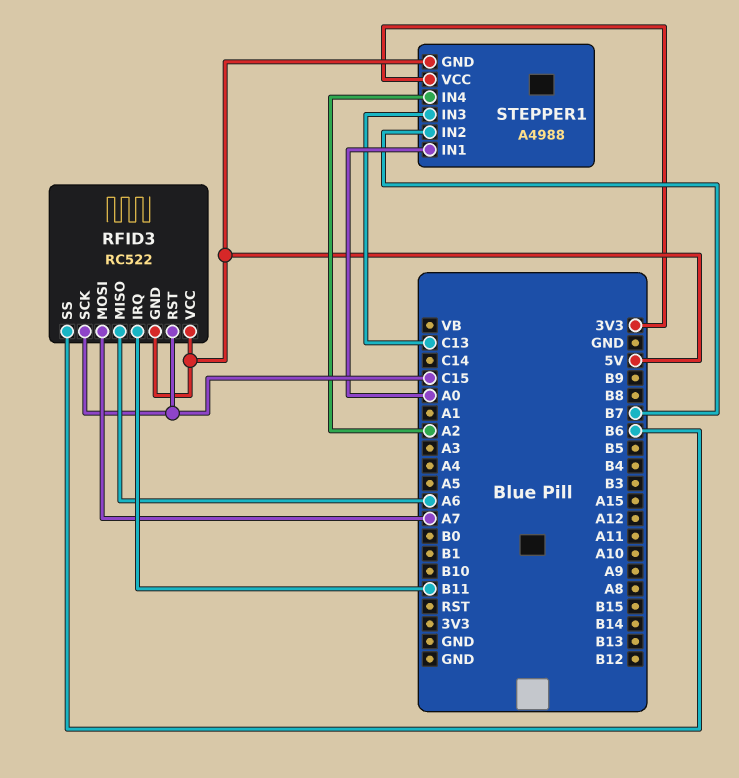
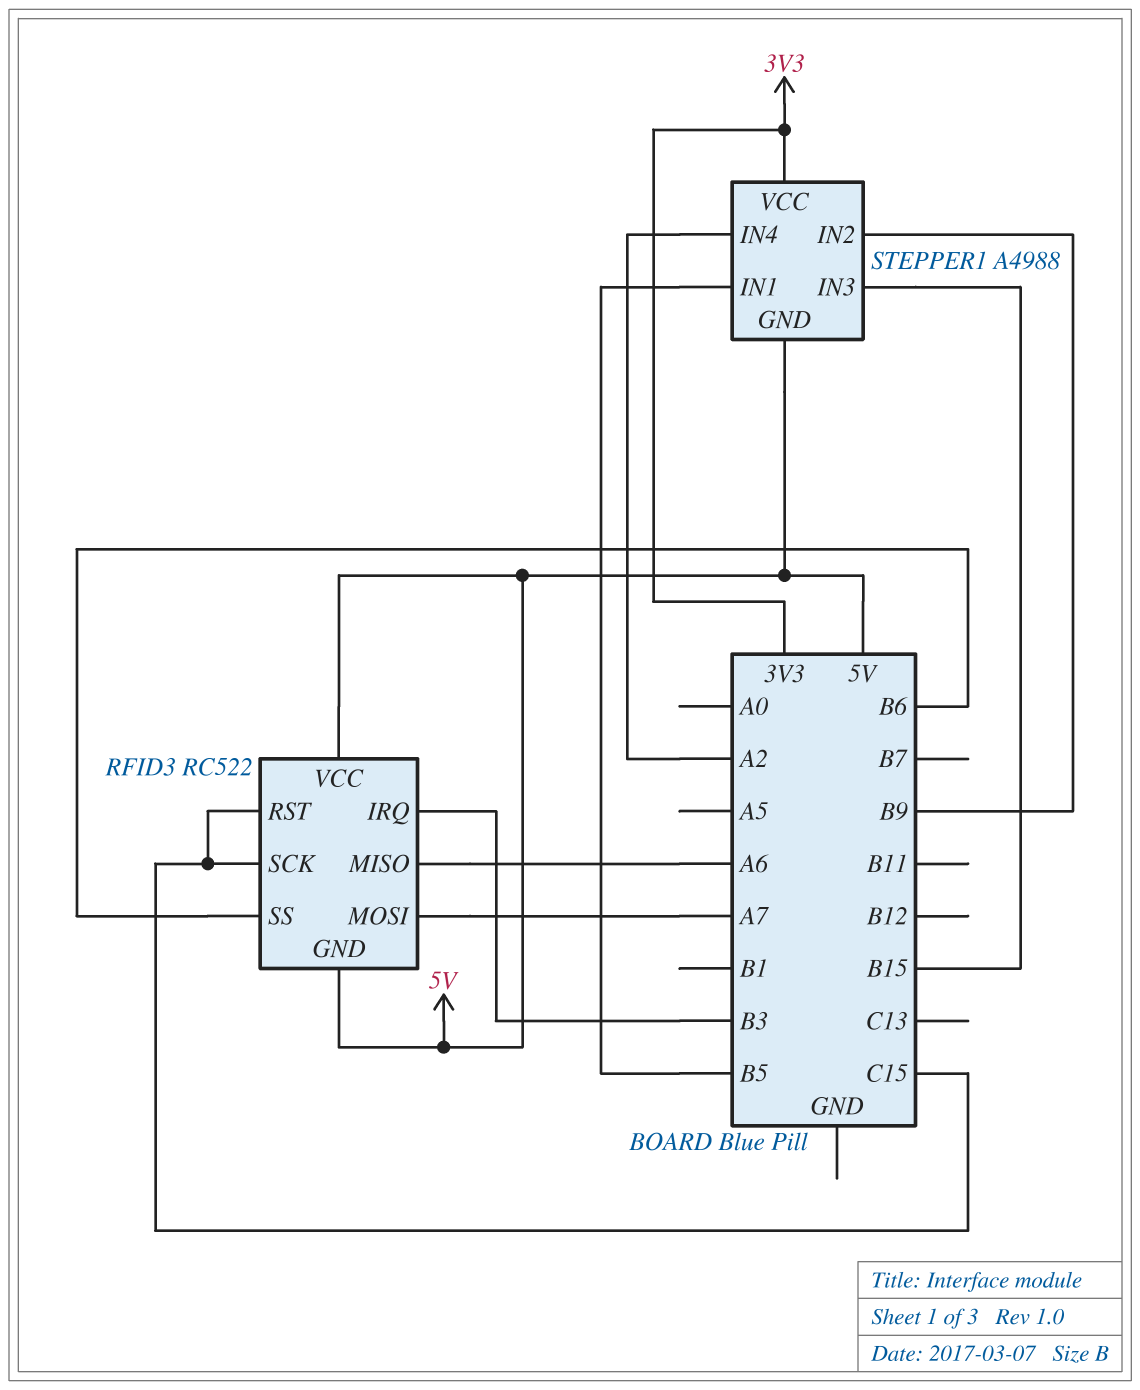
RFID3 pin IRQ: B11 -> B3
STEPPER1 pin IN1: A0 -> B5
STEPPER1 pin IN2: B7 -> B9
STEPPER1 pin IN3: C13 -> B15

